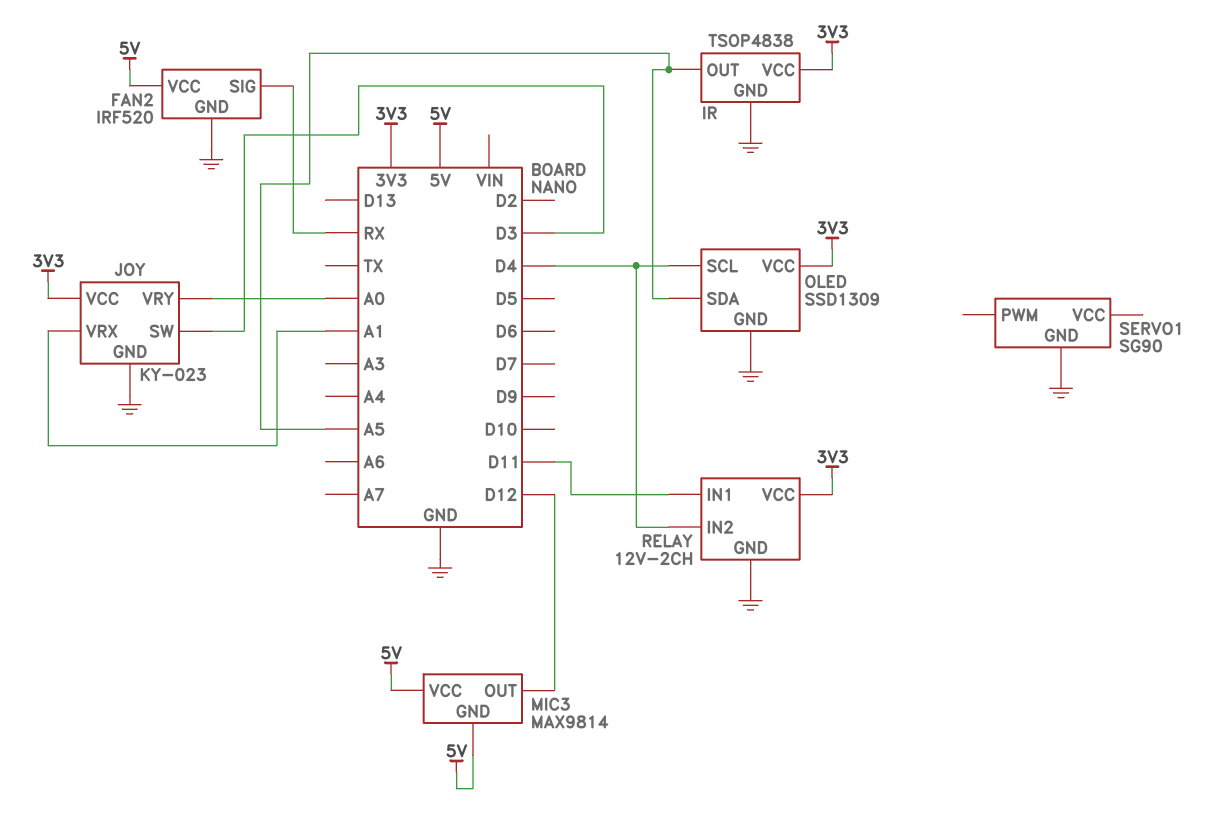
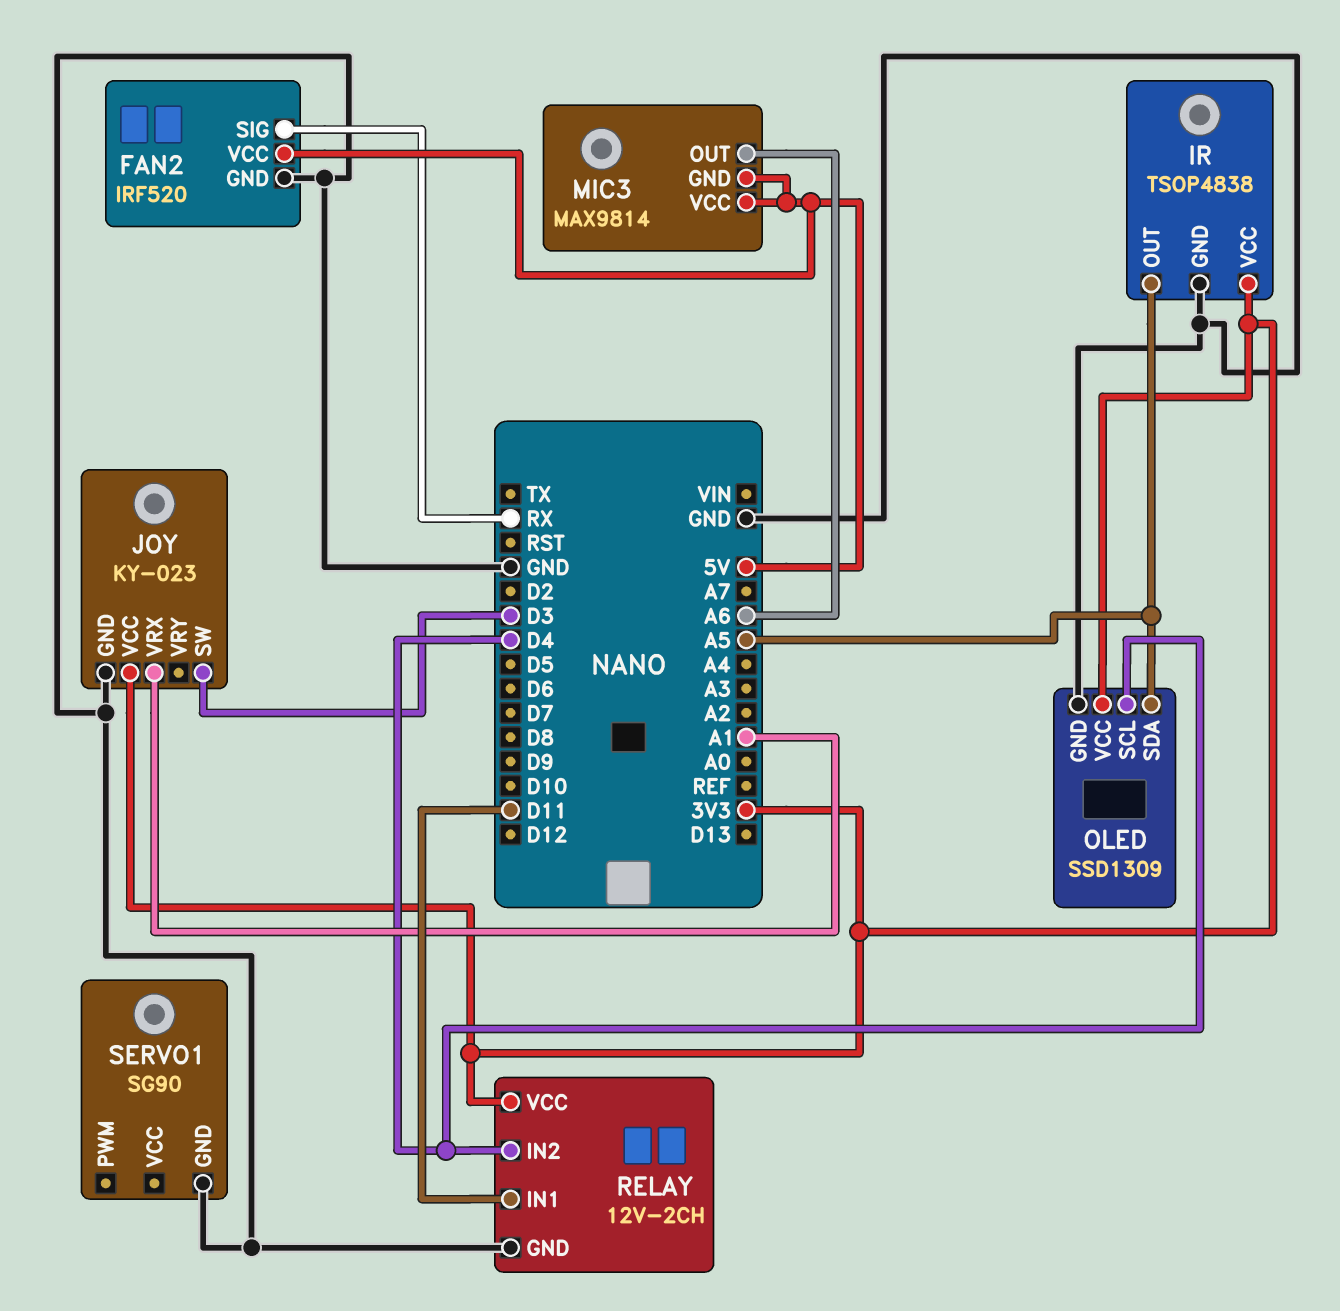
JOY pin VRY: A0 -> none
MIC3 pin OUT: D12 -> A6

